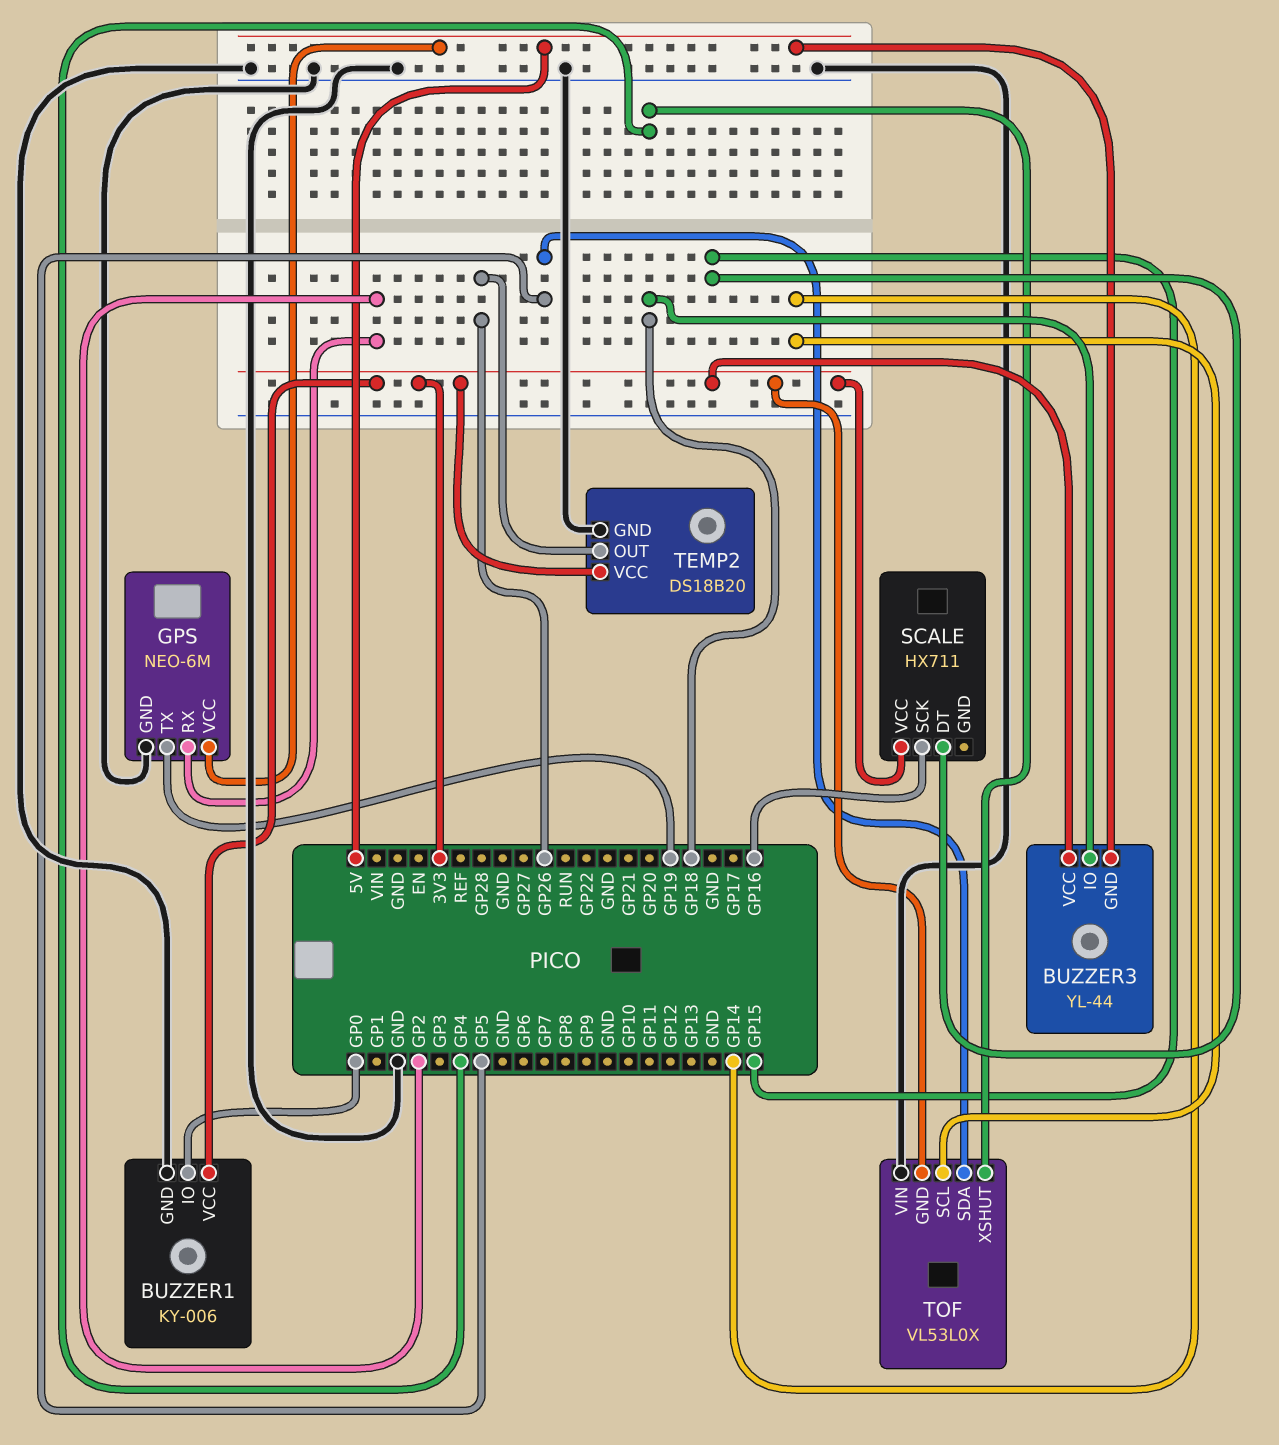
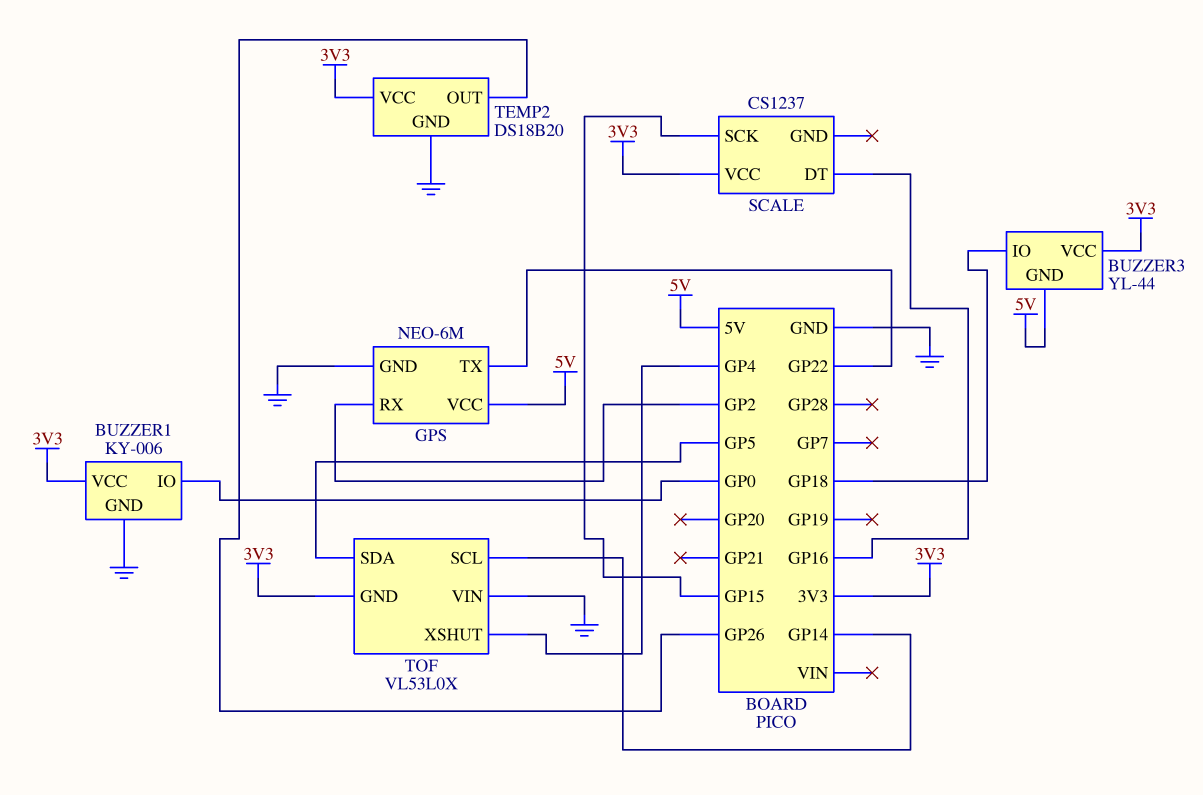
GPS pin TX: GP19 -> GP22
SCALE: HX711 -> CS1237
SCALE pin DT: GP15 -> GP16
SCALE pin SCK: GP16 -> GP15

